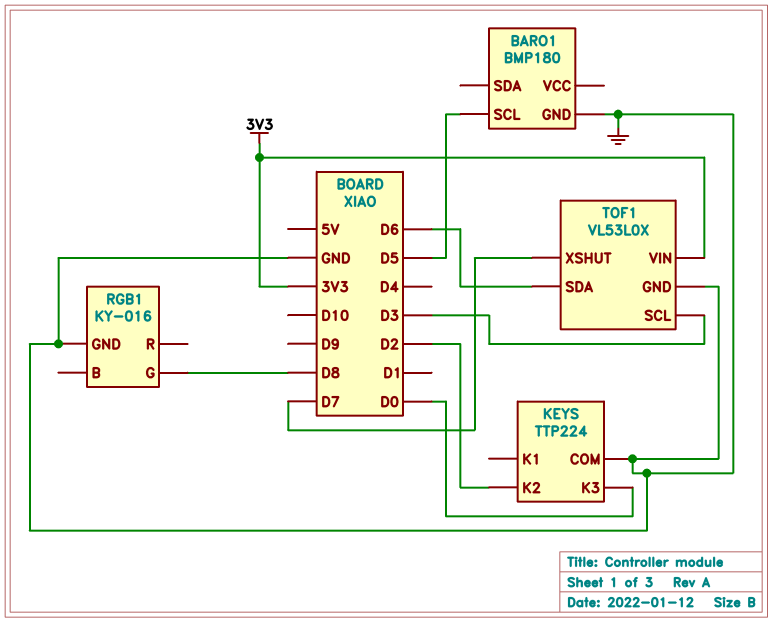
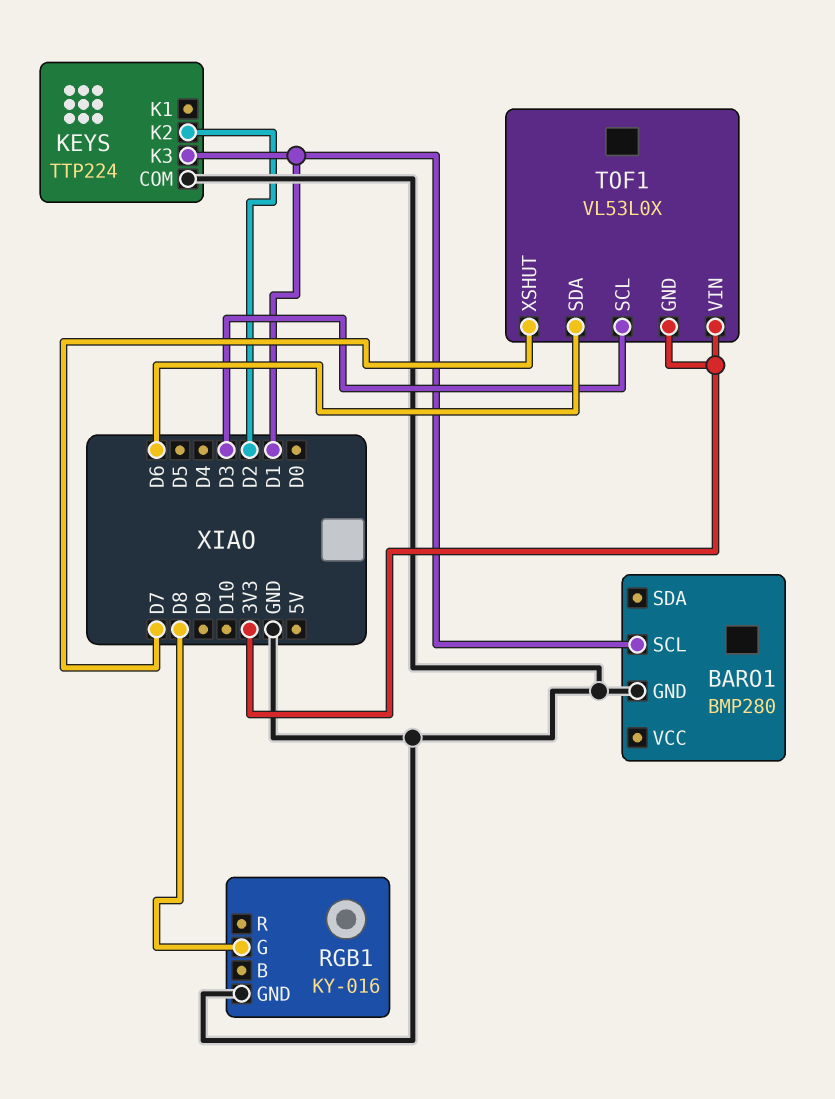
BARO1: BMP180 -> BMP280
BARO1 pin SCL: D5 -> D1
KEYS pin K3: D0 -> D1
TOF1 pin GND: GND -> 3V3

